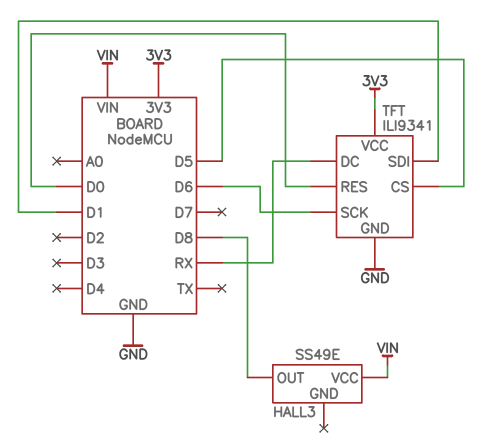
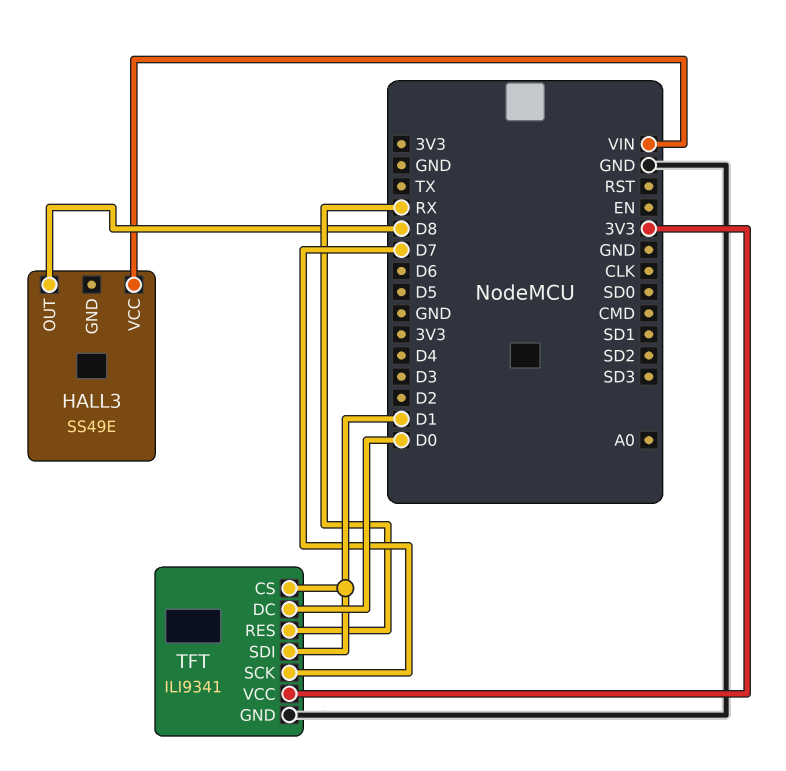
TFT pin CS: D5 -> D1
TFT pin DC: RX -> D0
TFT pin RES: D0 -> RX
TFT pin SCK: D6 -> D7

